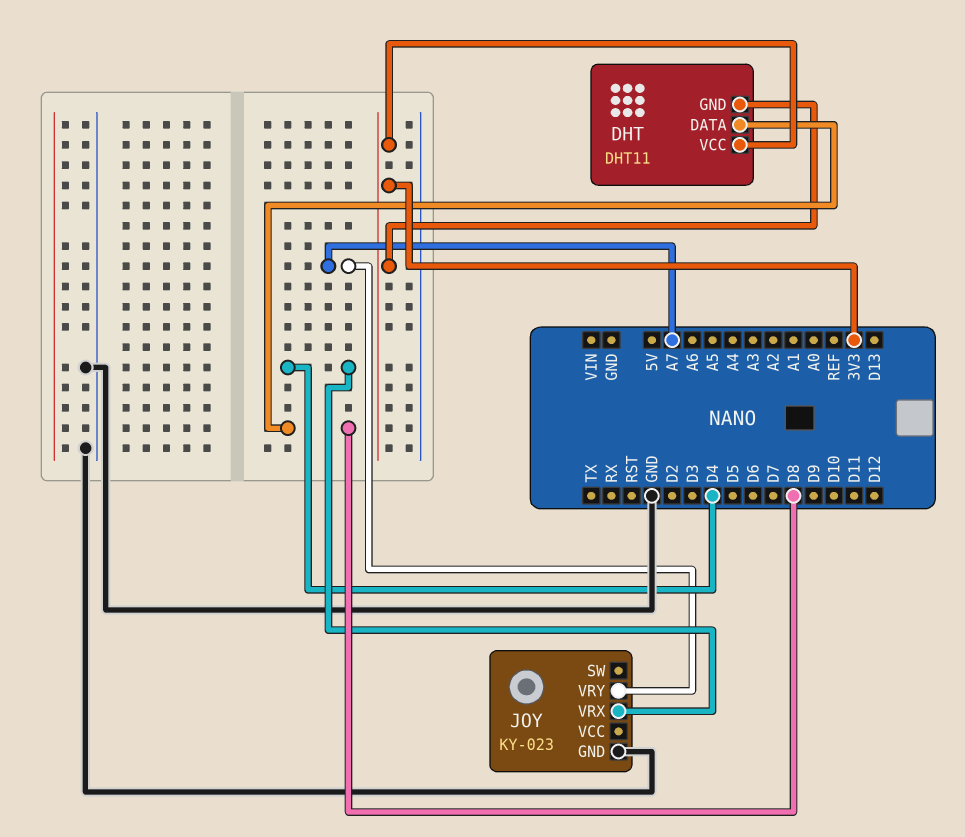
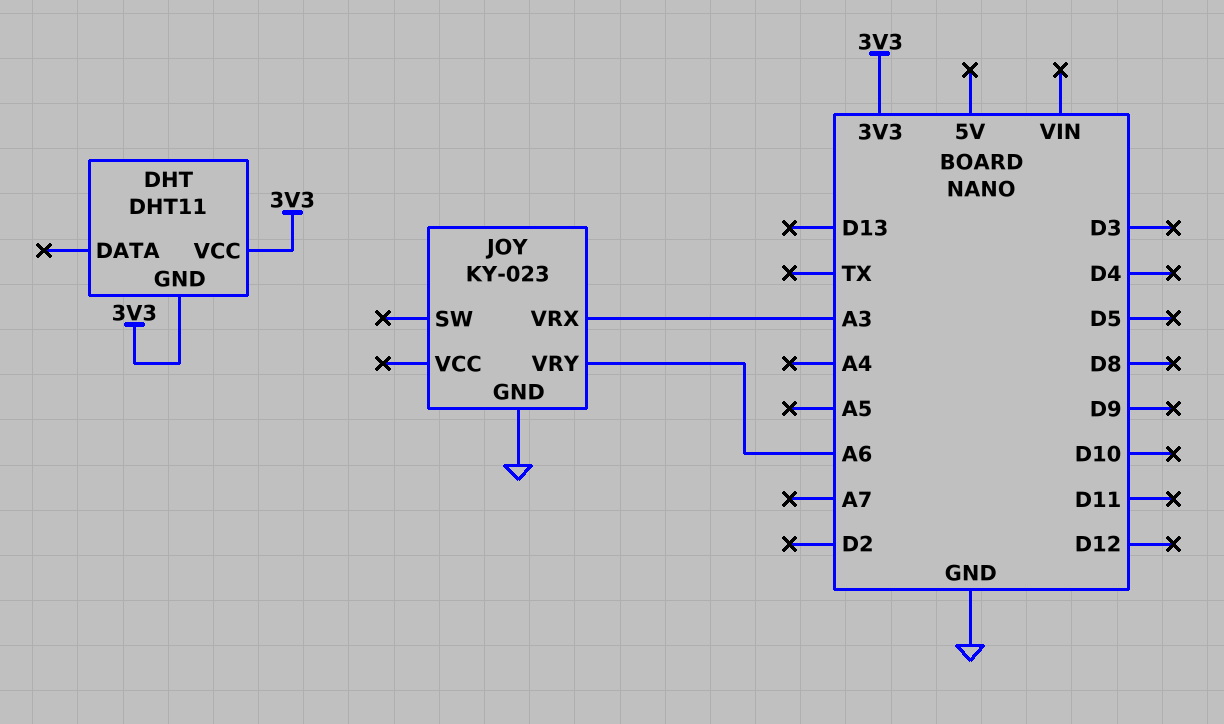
DHT pin DATA: D8 -> none
JOY pin VRX: D4 -> A3
JOY pin VRY: A7 -> A6

